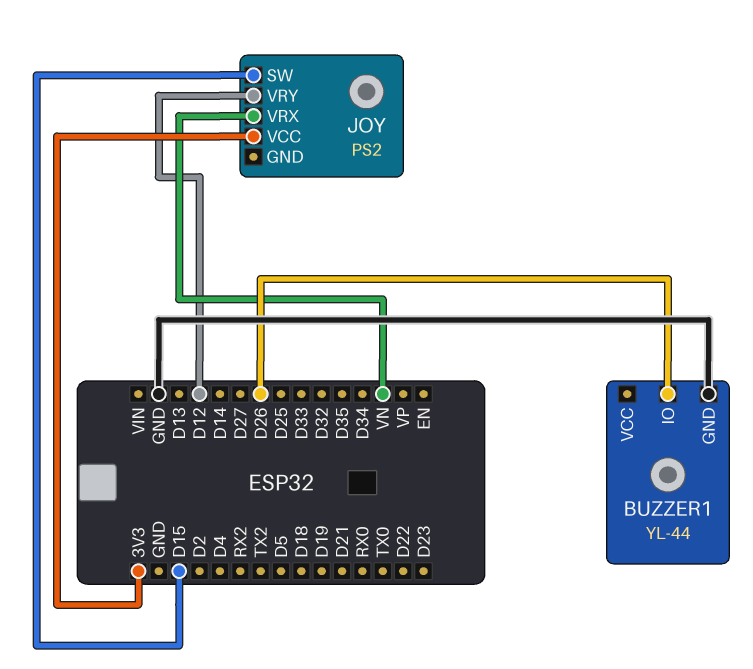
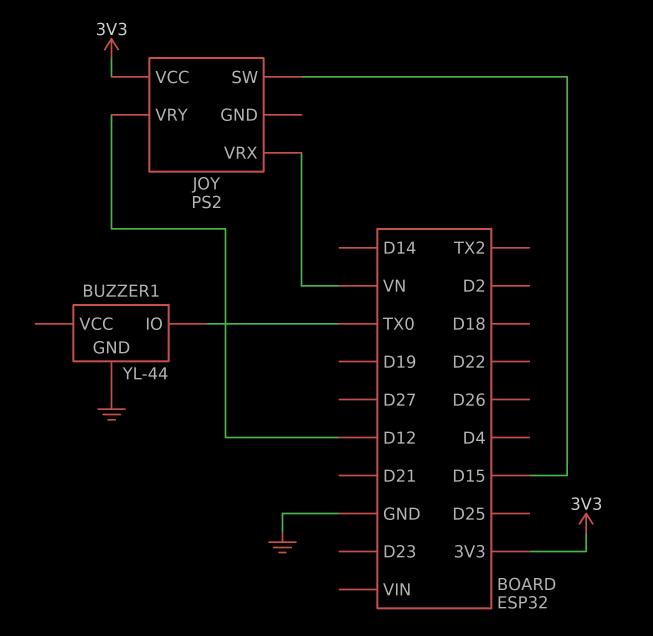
BUZZER1 pin IO: D26 -> TX0

